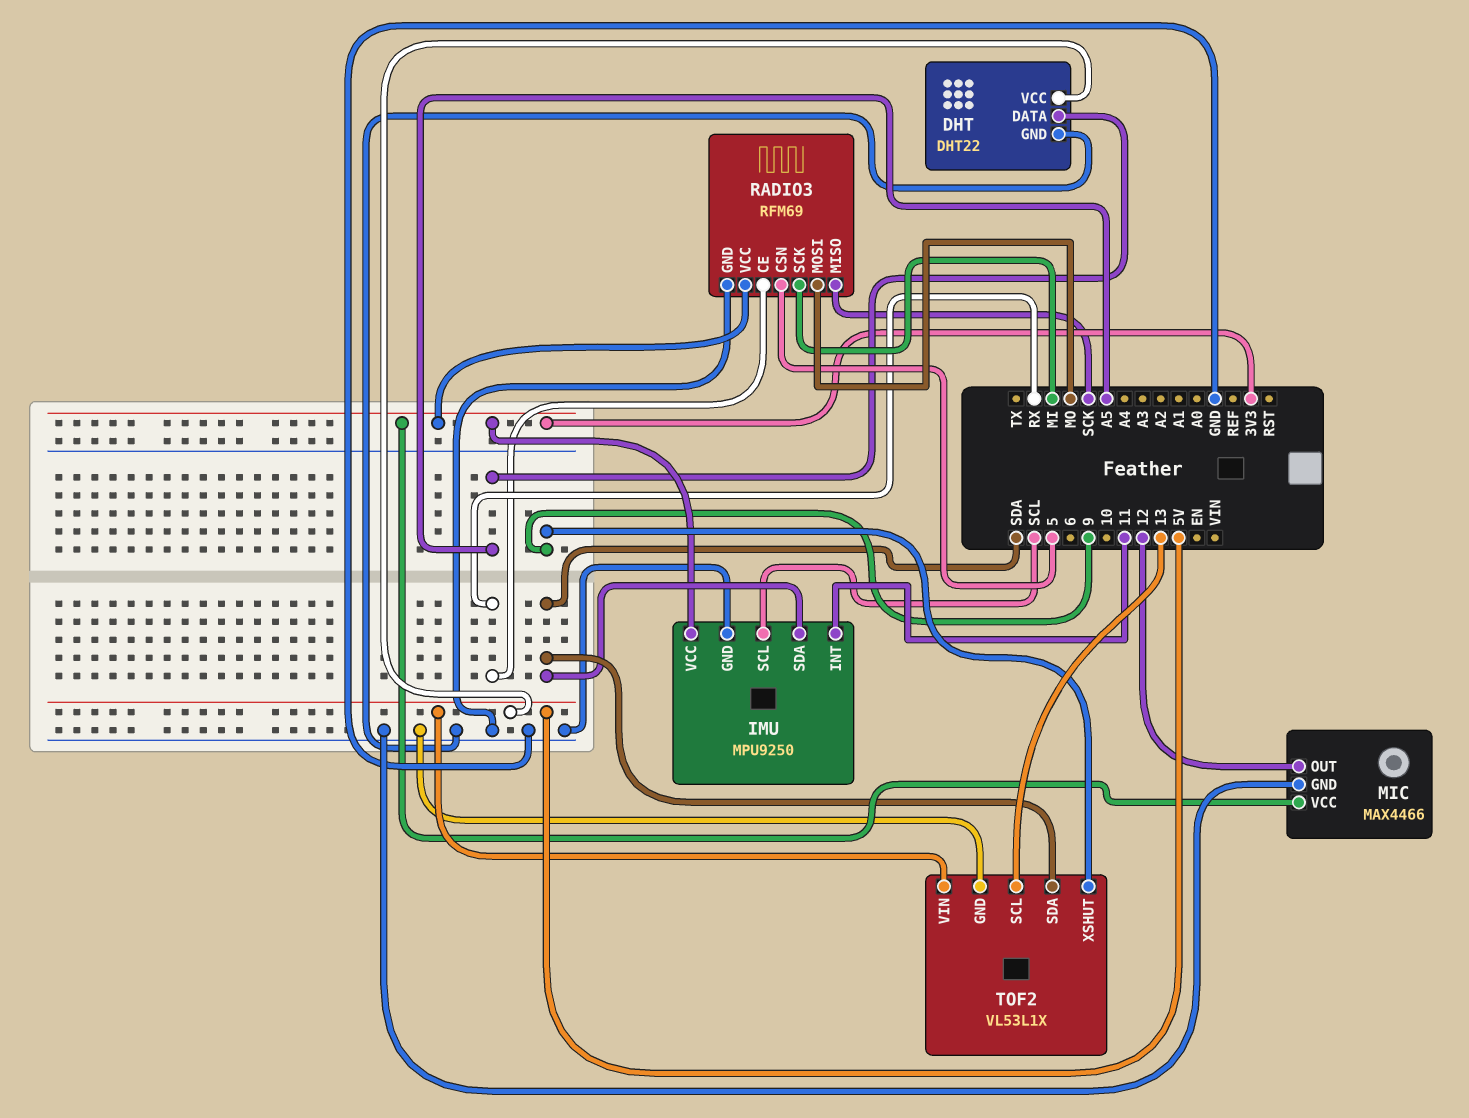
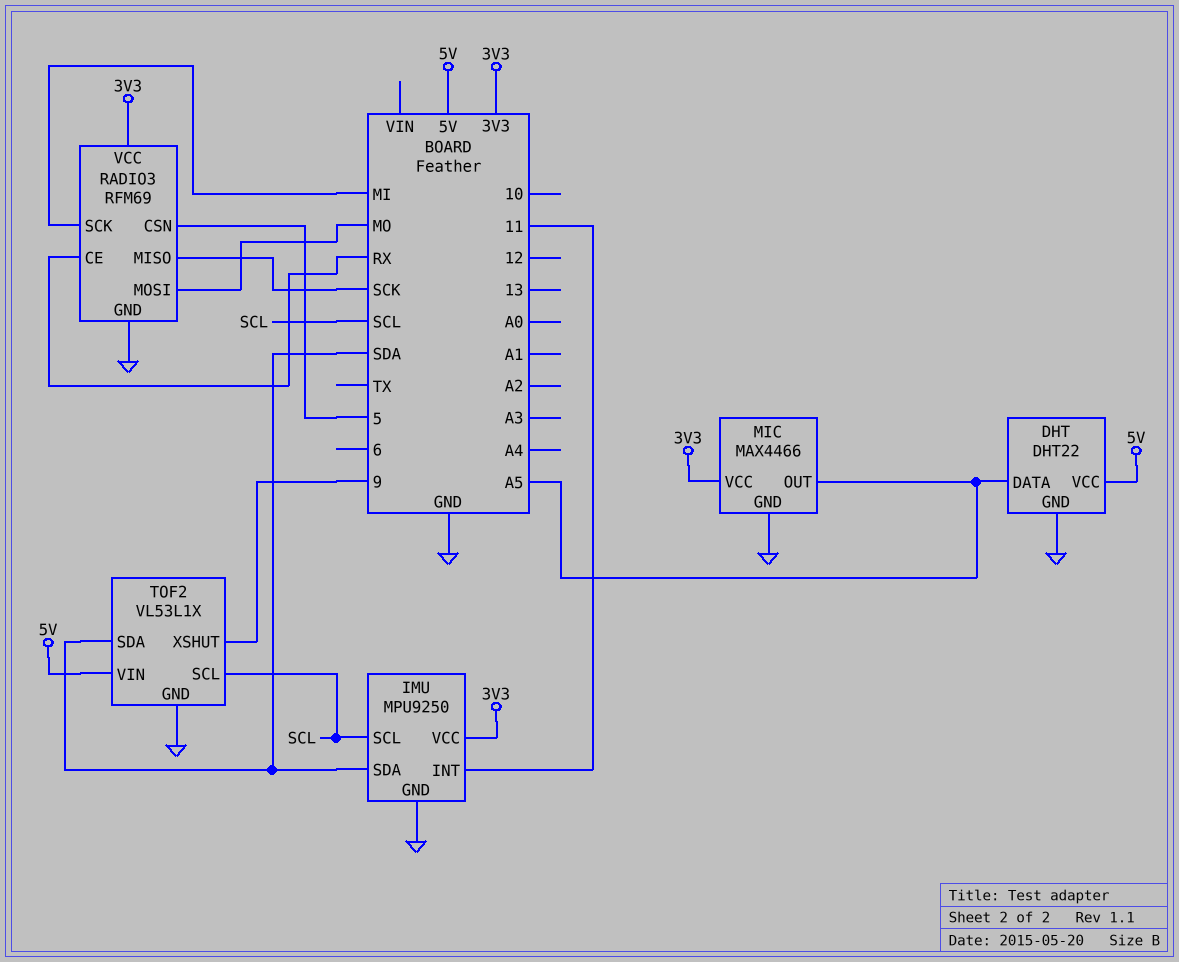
MIC pin OUT: 12 -> A5
TOF2 pin SCL: 13 -> SCL

